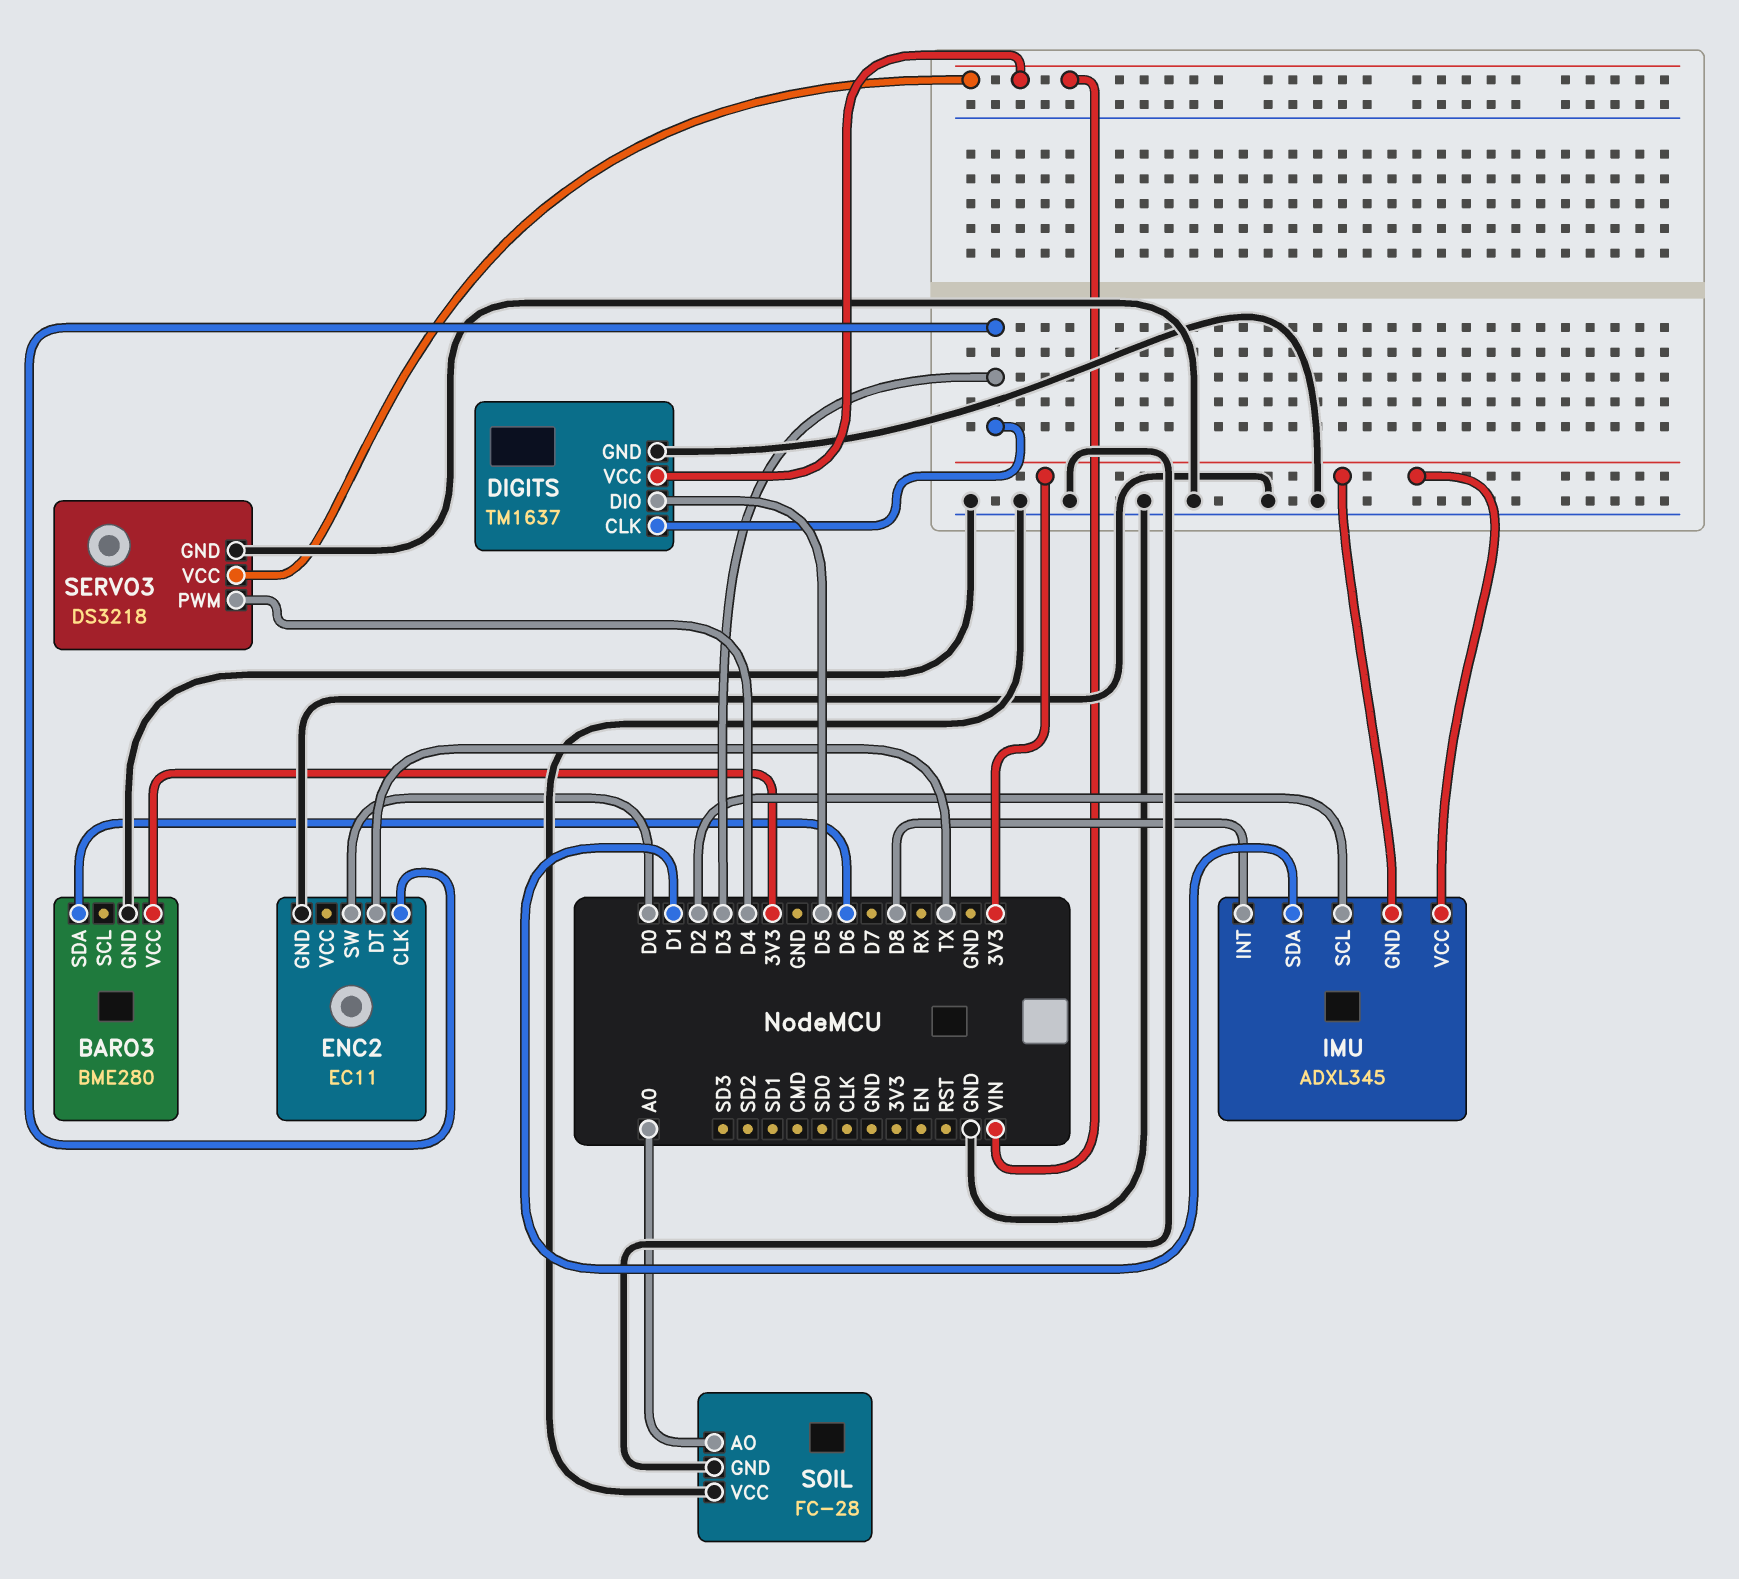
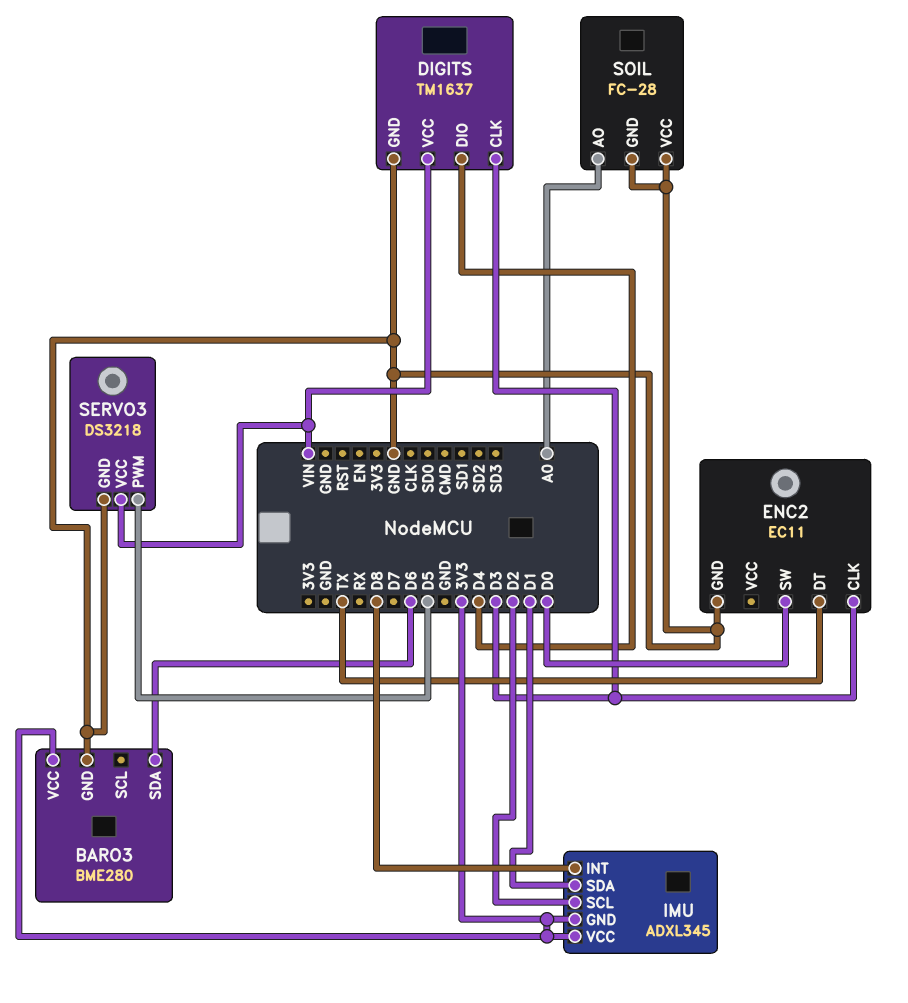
DIGITS pin DIO: D5 -> D4
SERVO3 pin PWM: D4 -> D5

